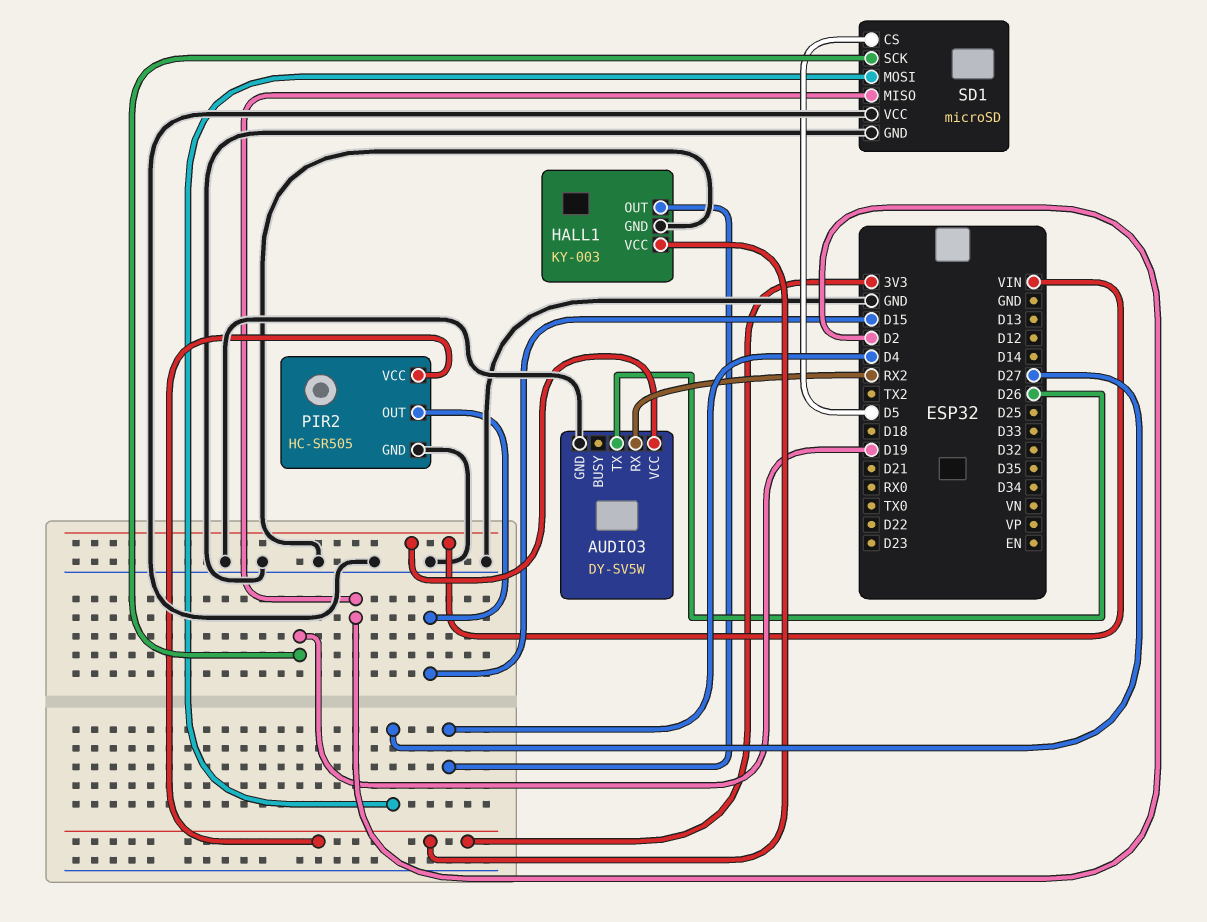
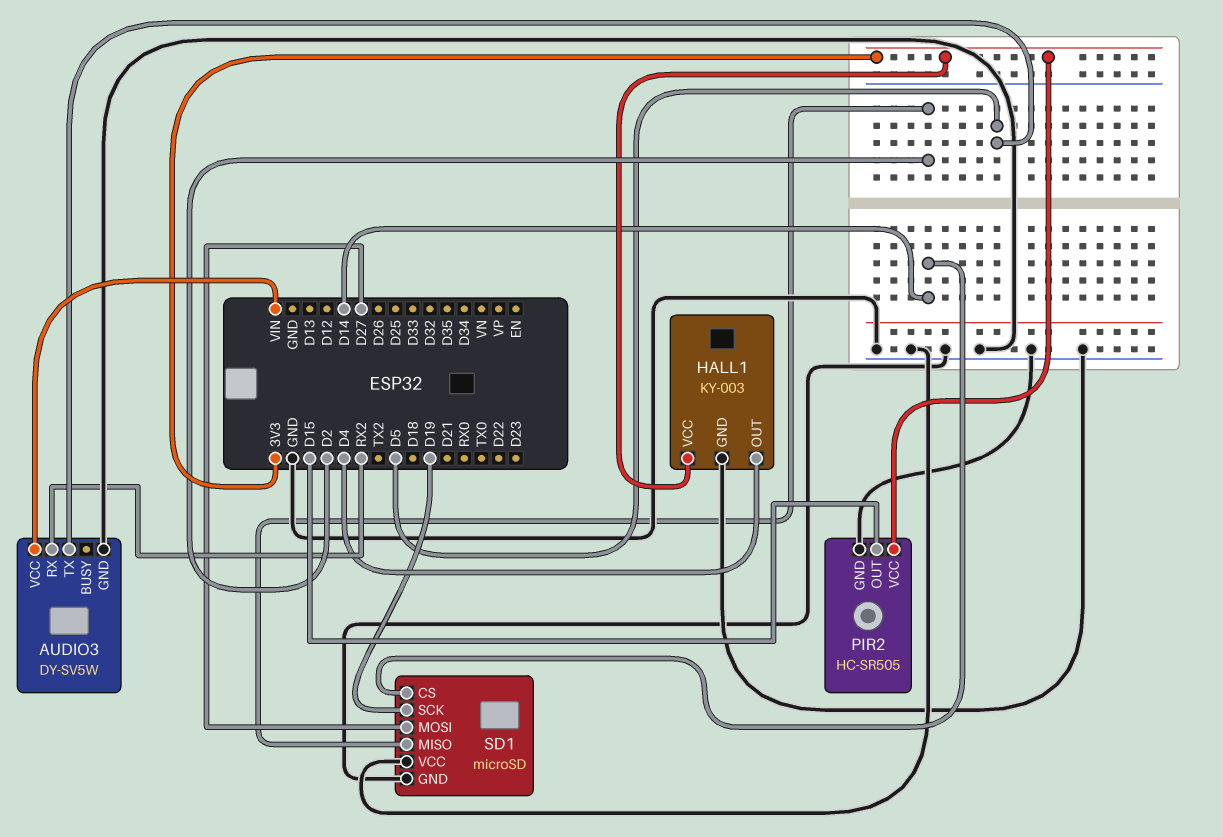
AUDIO3 pin TX: D26 -> D5
SD1 pin CS: D5 -> D14

